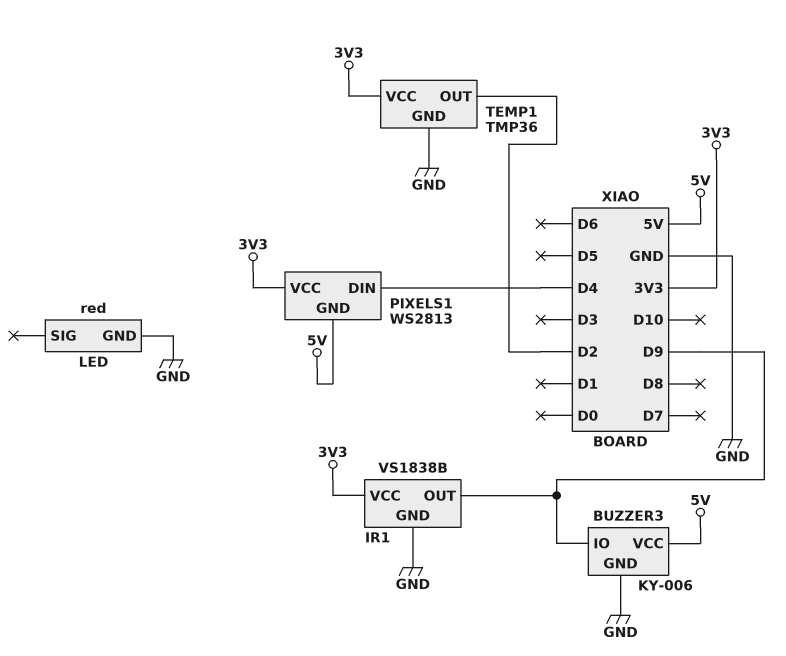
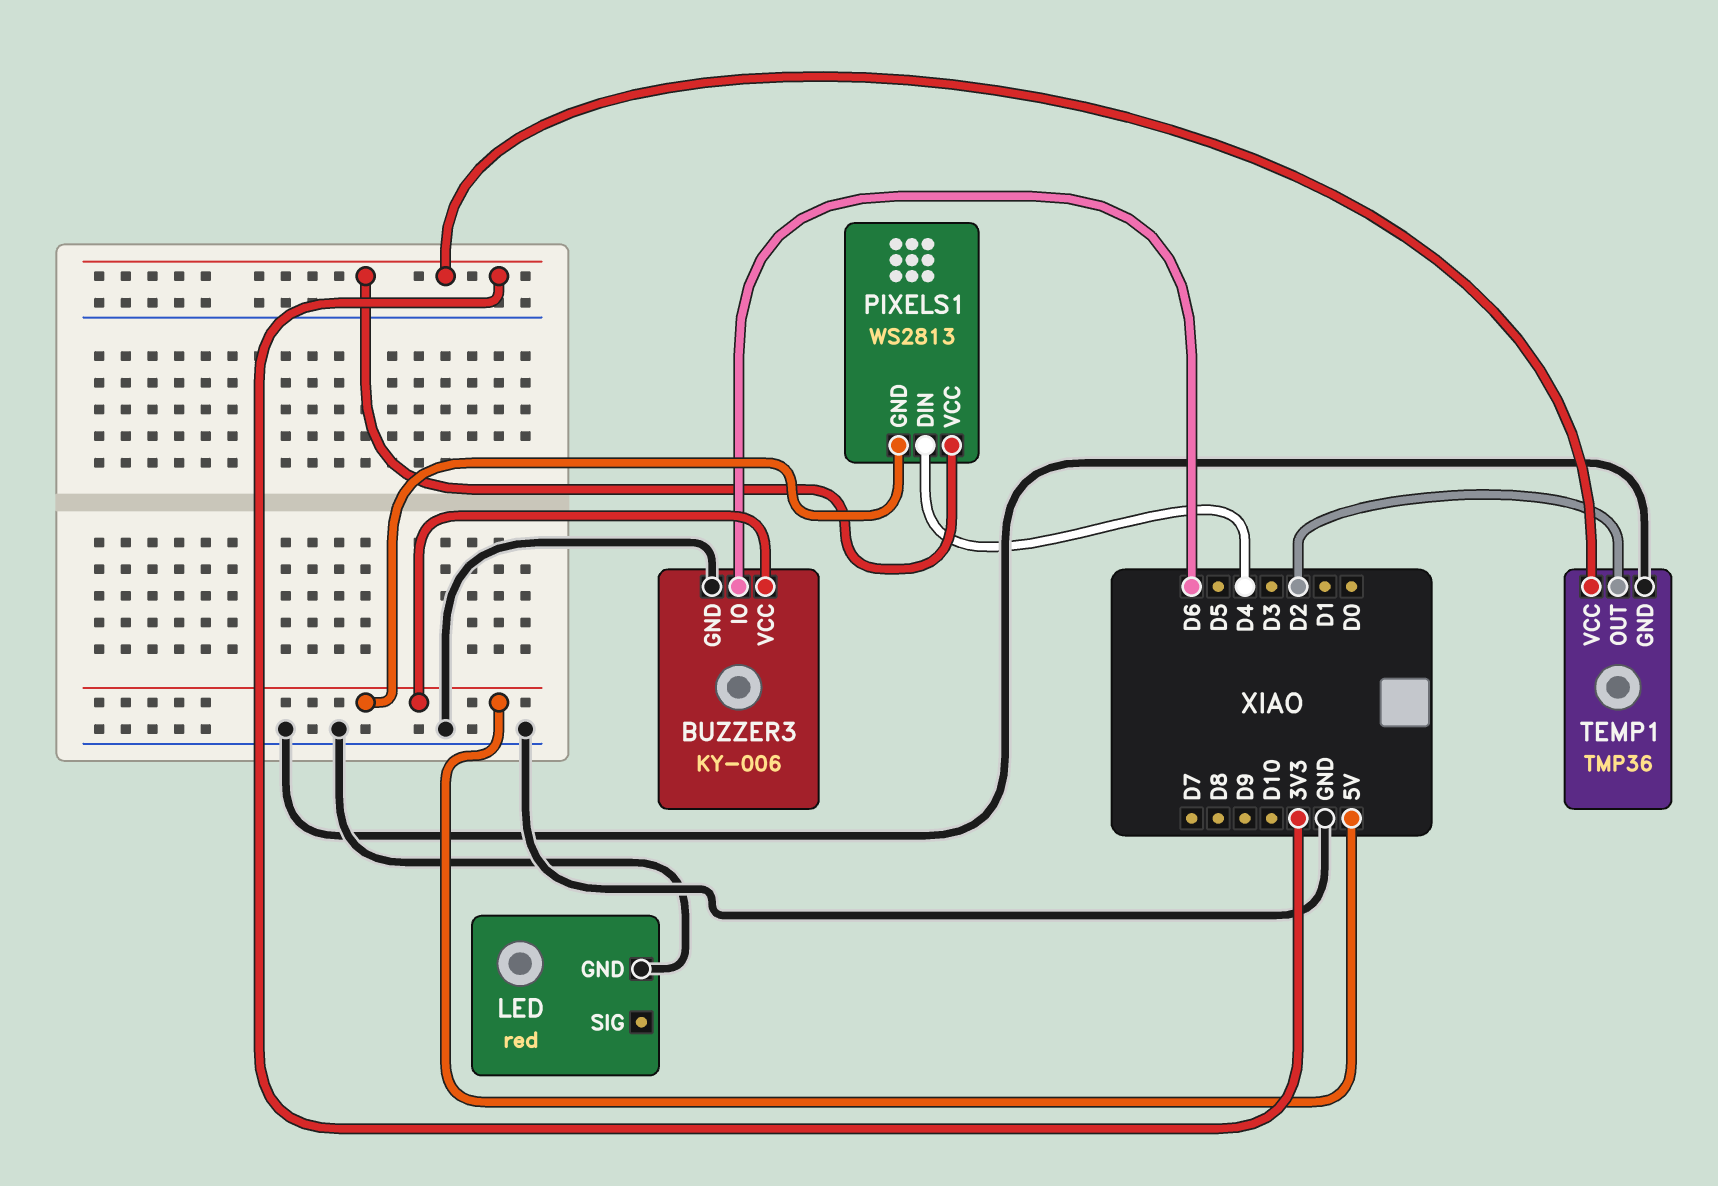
BUZZER3 pin IO: D9 -> D6
IR1: VS1838B -> none
IR1 pin GND: GND -> none
IR1 pin OUT: D9 -> none
IR1 pin VCC: 3V3 -> none

